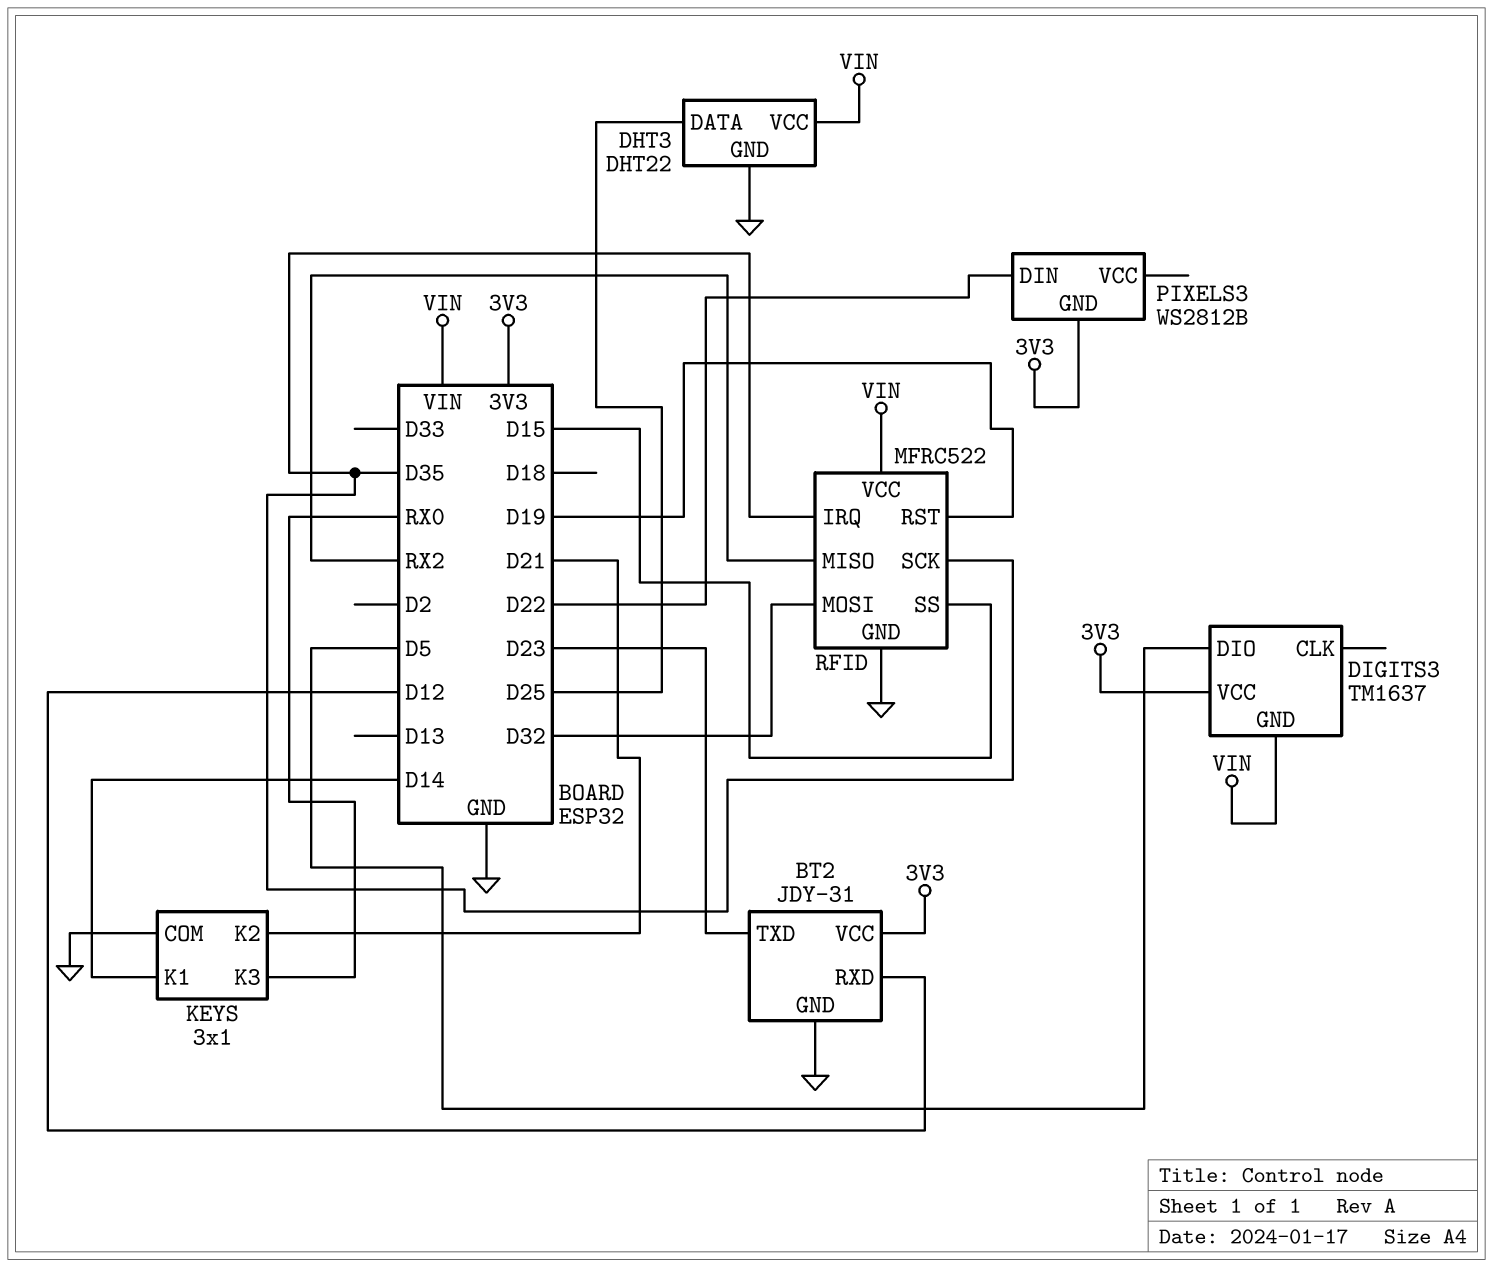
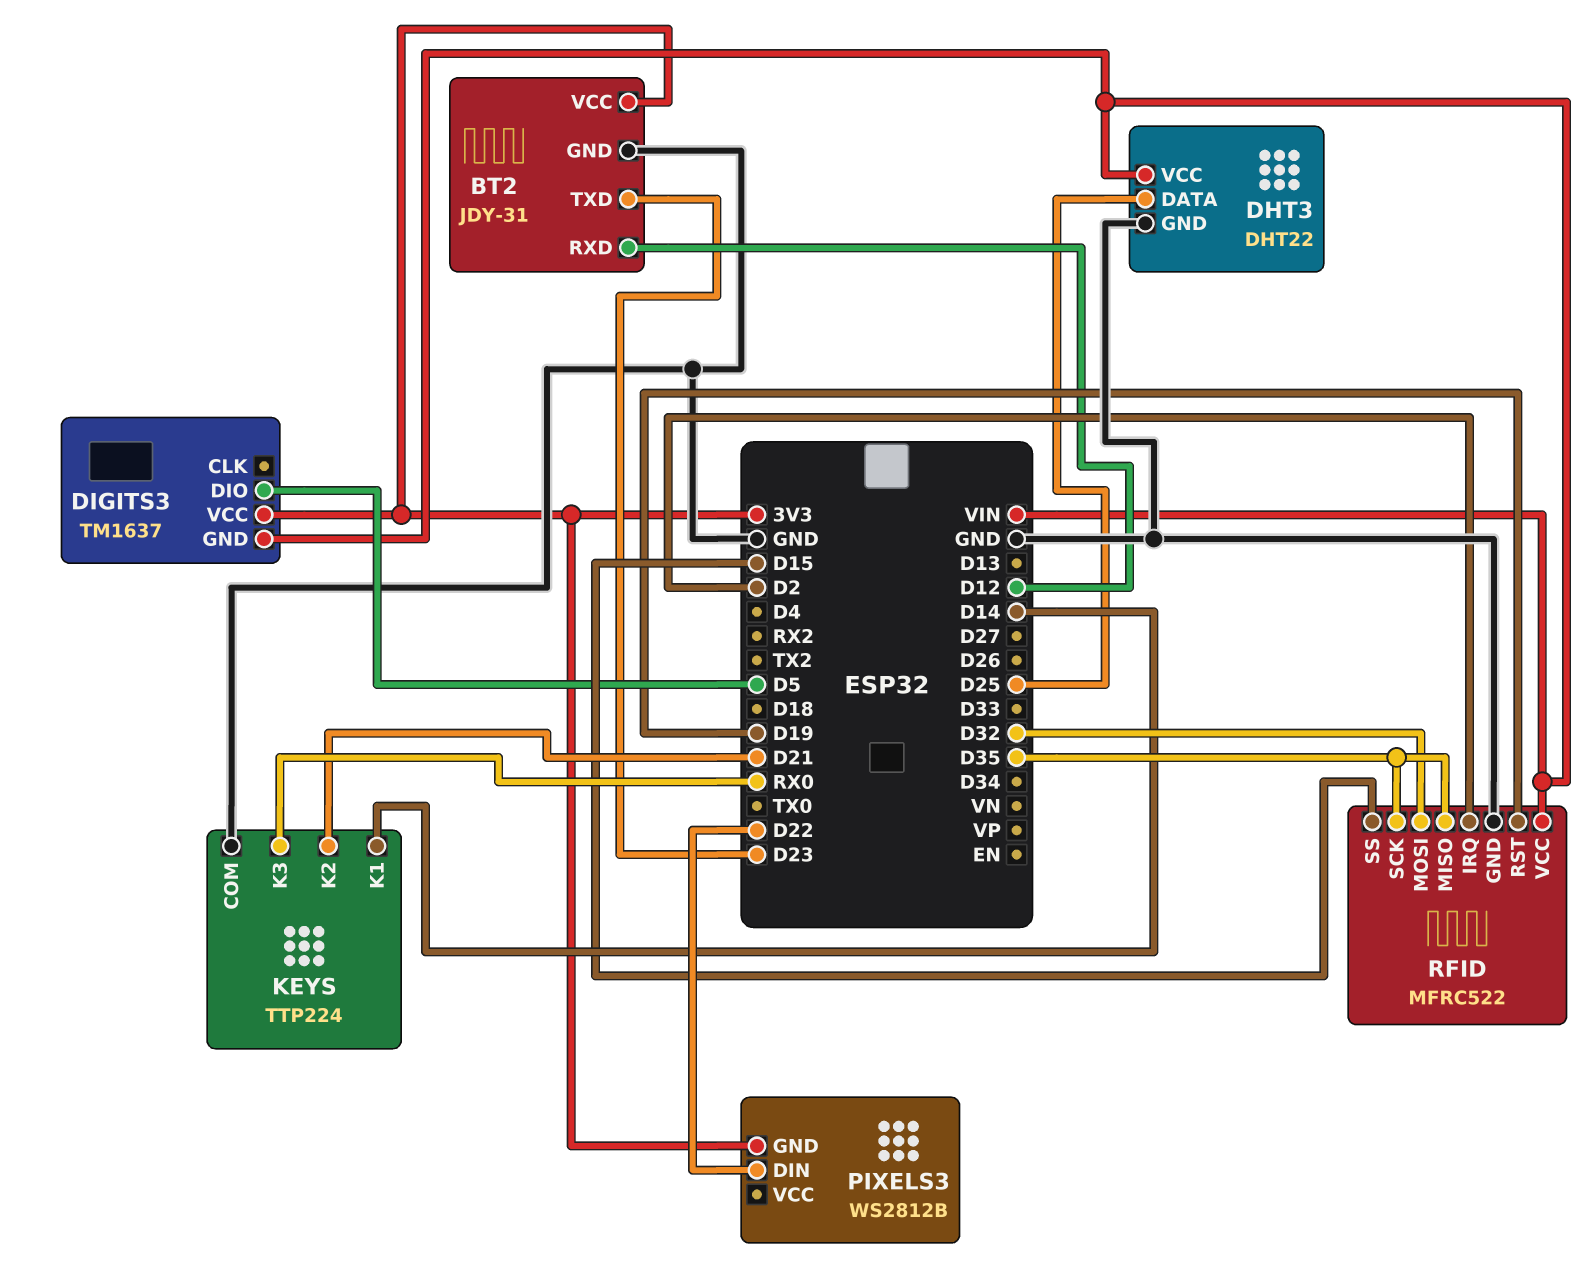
KEYS: 3x1 -> TTP224
RFID pin IRQ: D35 -> D2
RFID pin MISO: RX2 -> D35

